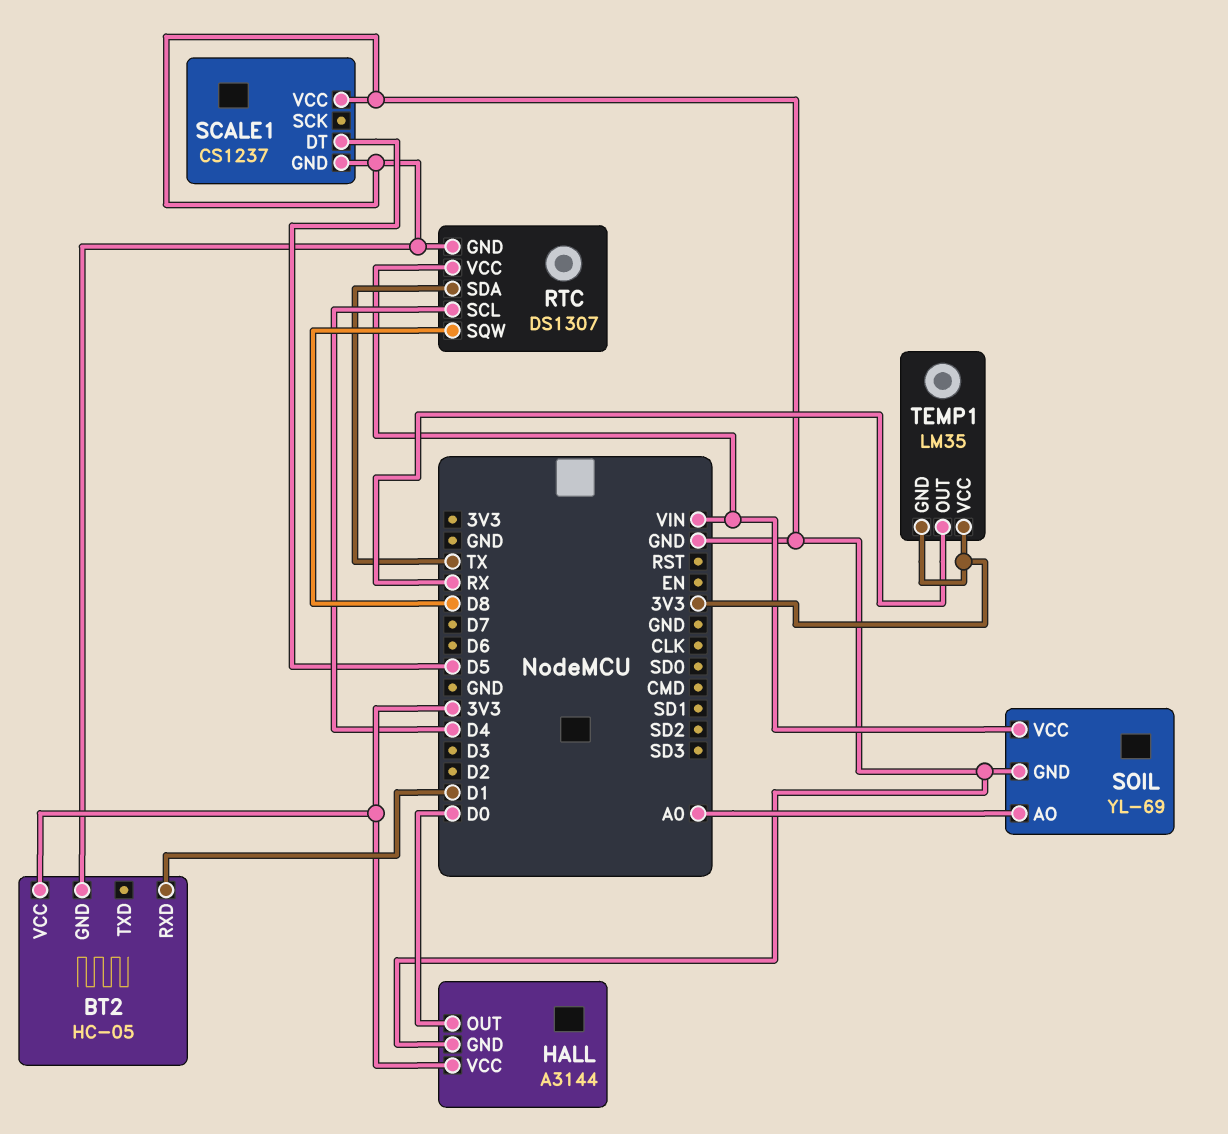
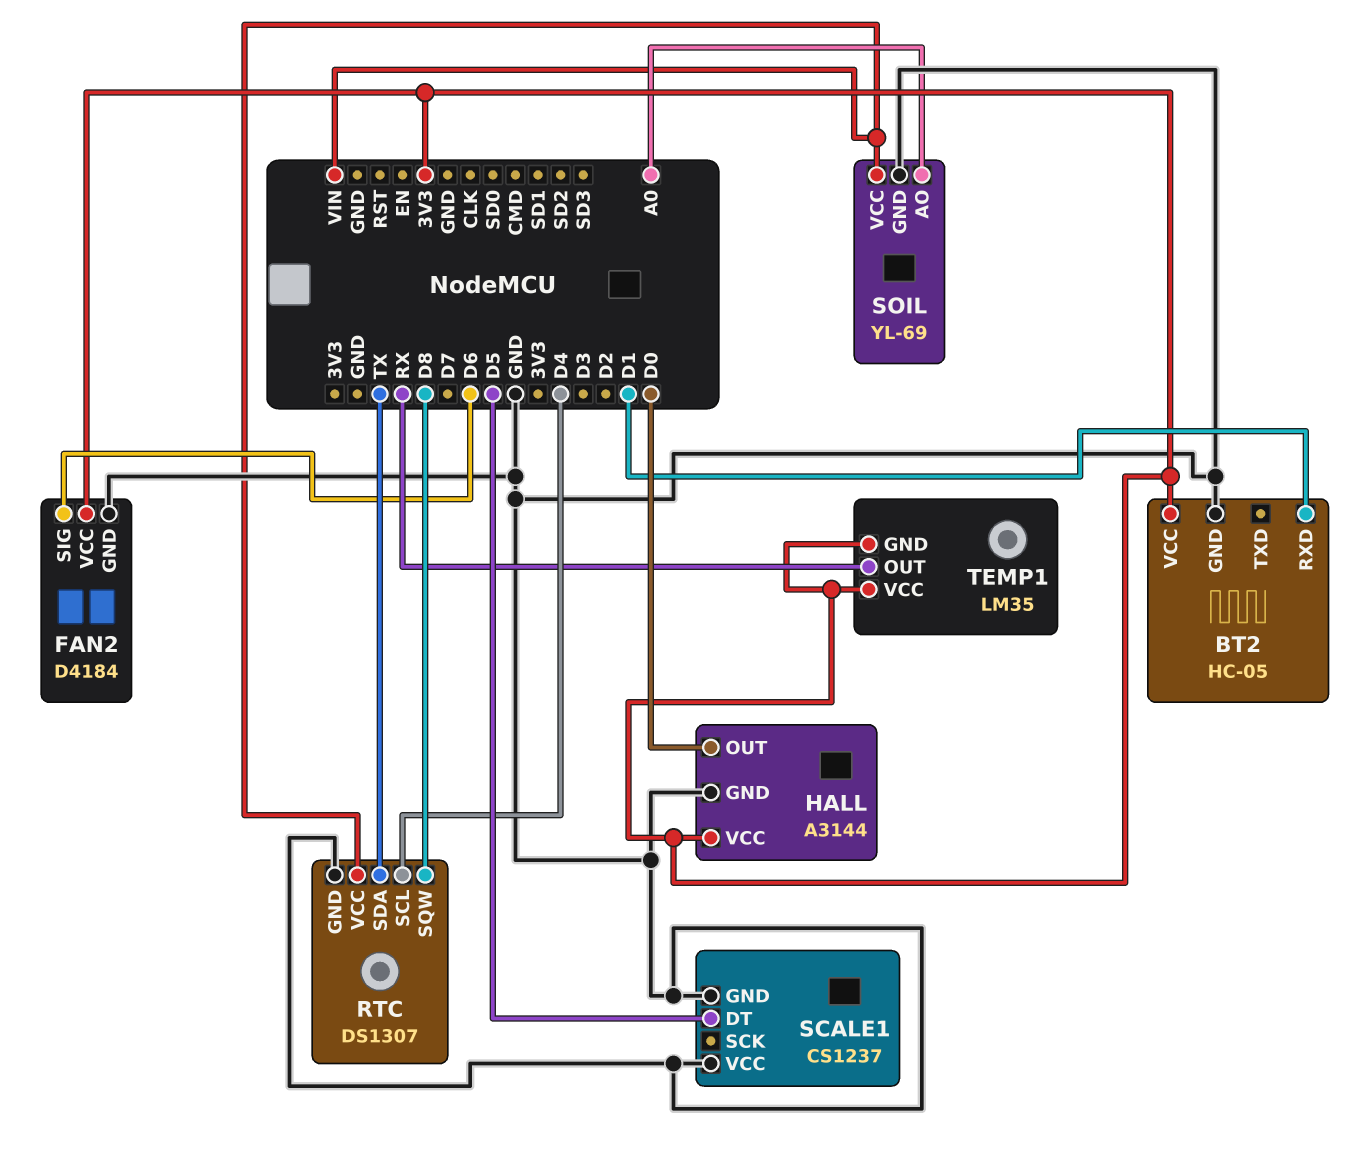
FAN2: none -> D4184
FAN2 pin GND: none -> GND
FAN2 pin SIG: none -> D6
FAN2 pin VCC: none -> 3V3

